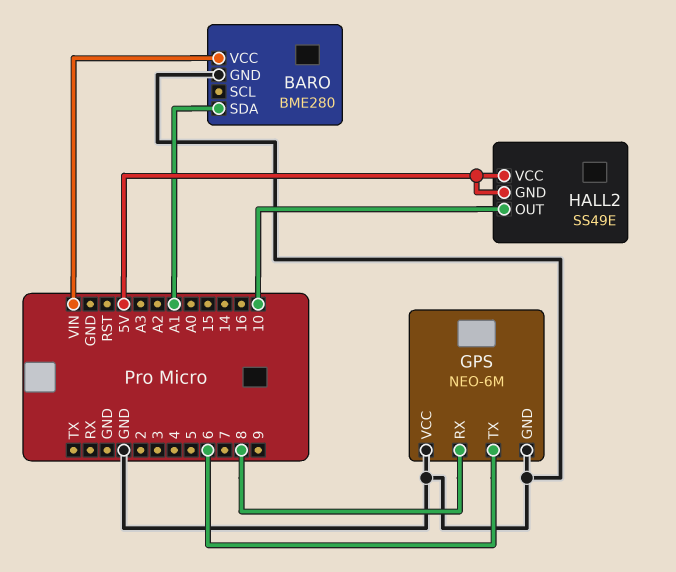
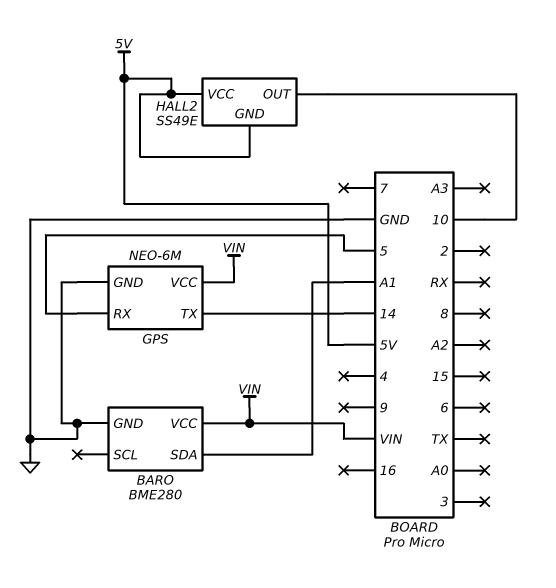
GPS pin RX: 8 -> 5
GPS pin TX: 6 -> 14
GPS pin VCC: GND -> VIN

